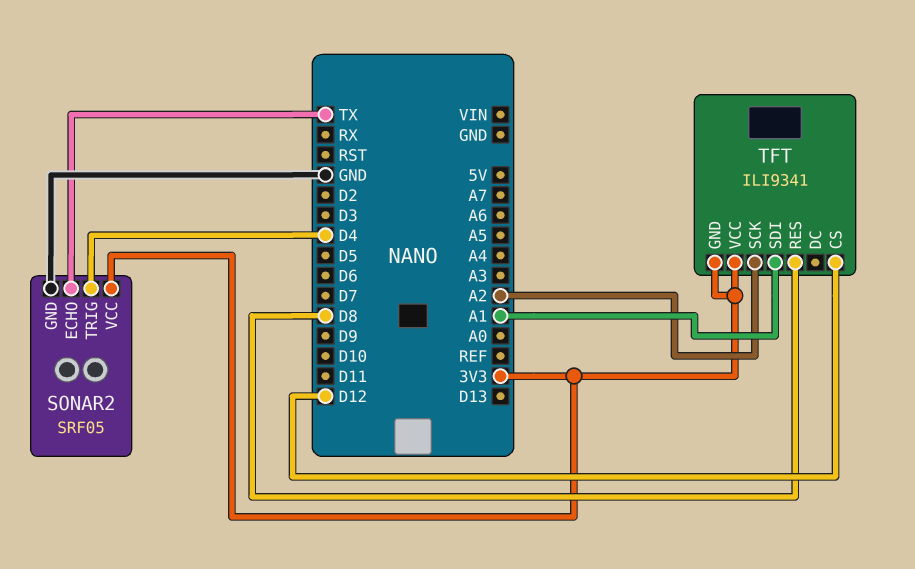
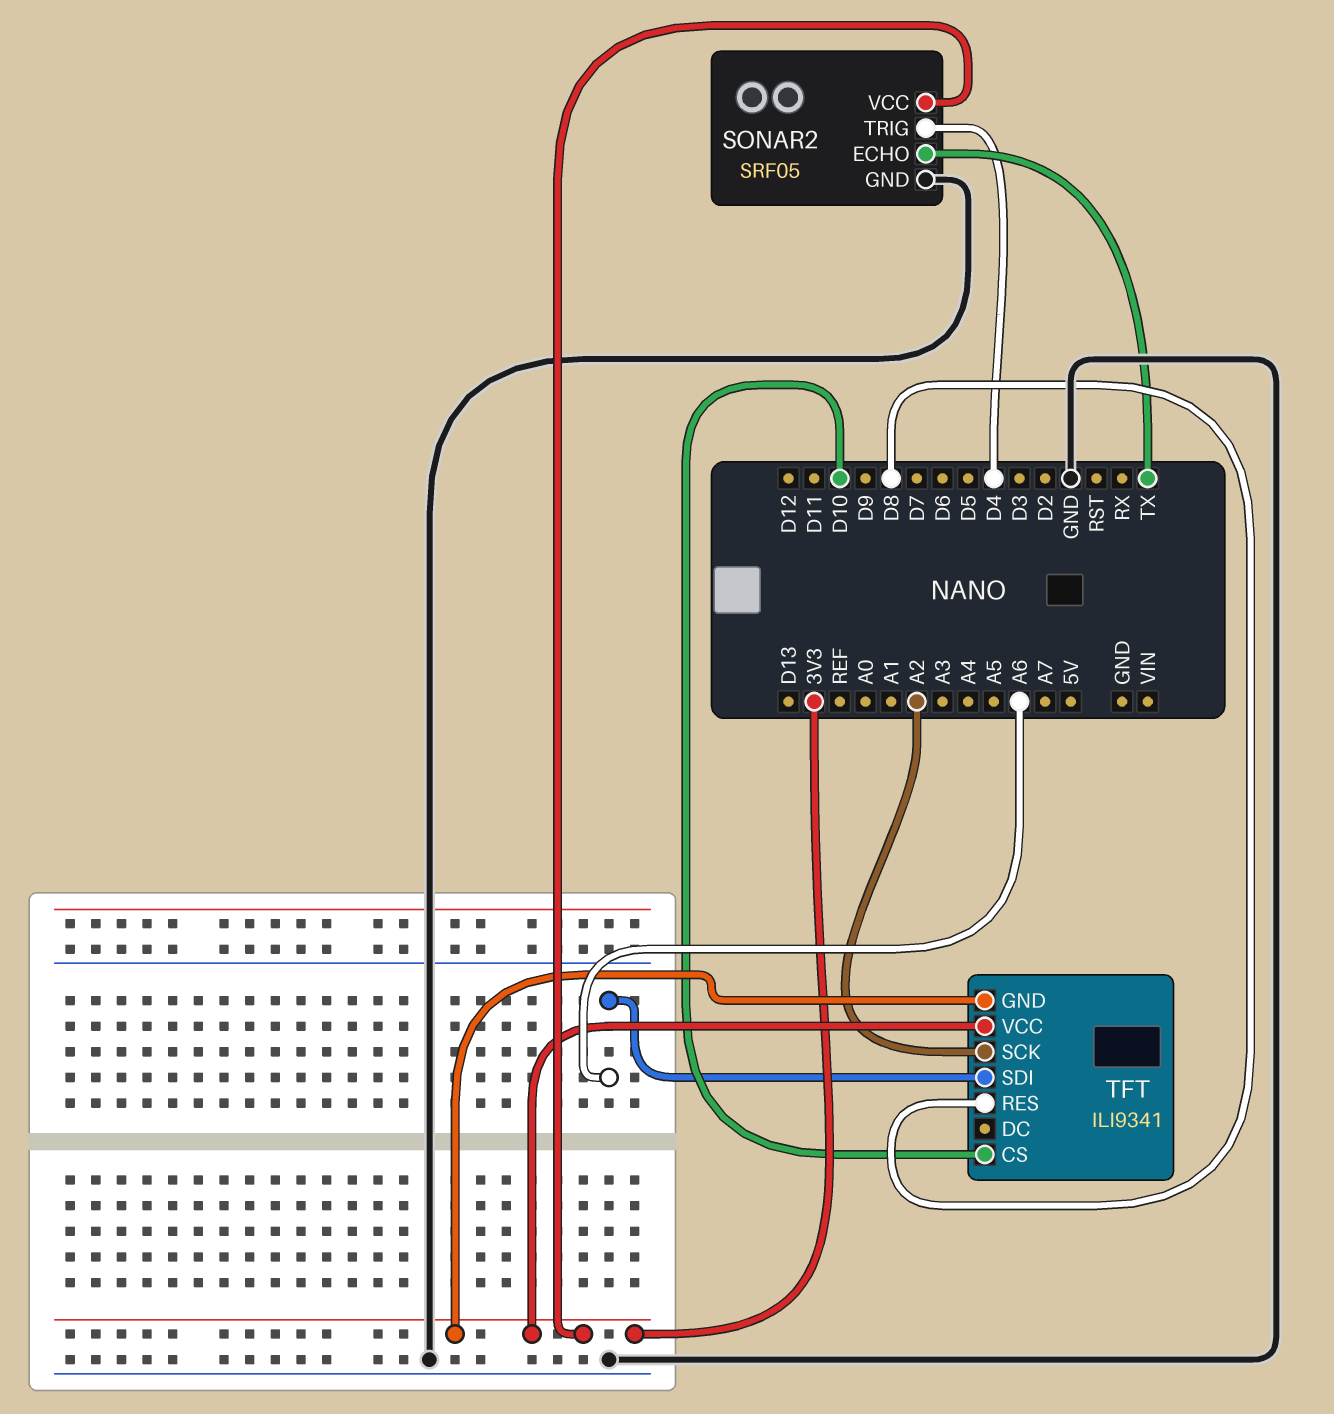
TFT pin CS: D12 -> D10
TFT pin SDI: A1 -> A6

